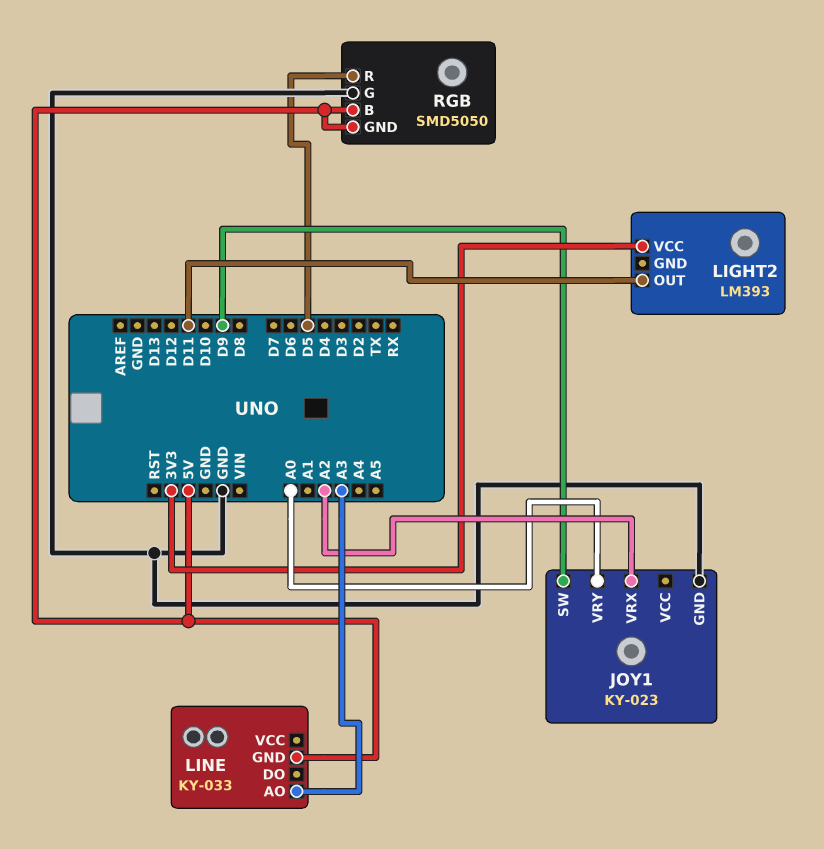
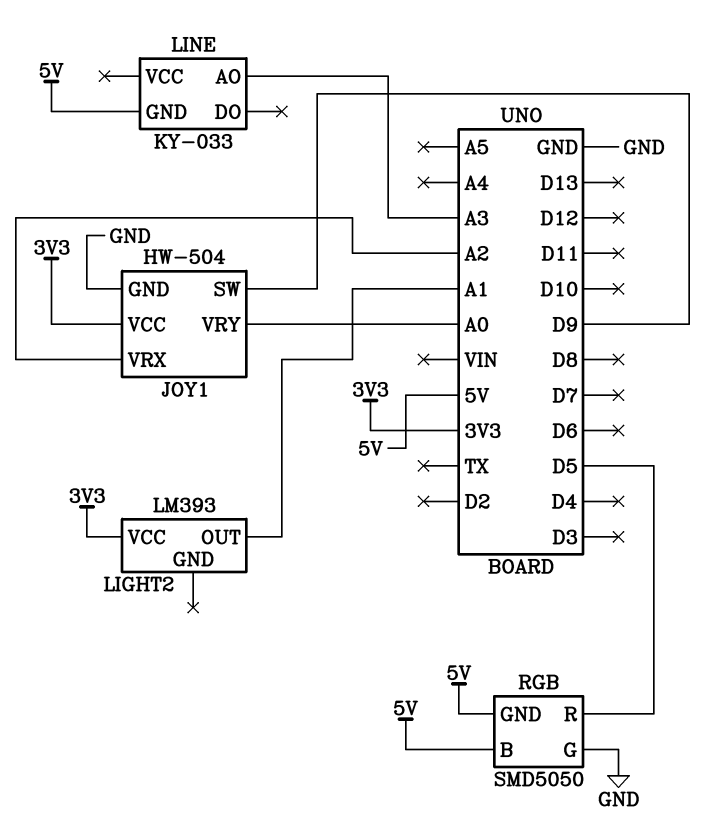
JOY1: KY-023 -> HW-504
JOY1 pin VCC: none -> 3V3
LIGHT2 pin OUT: D11 -> A1

